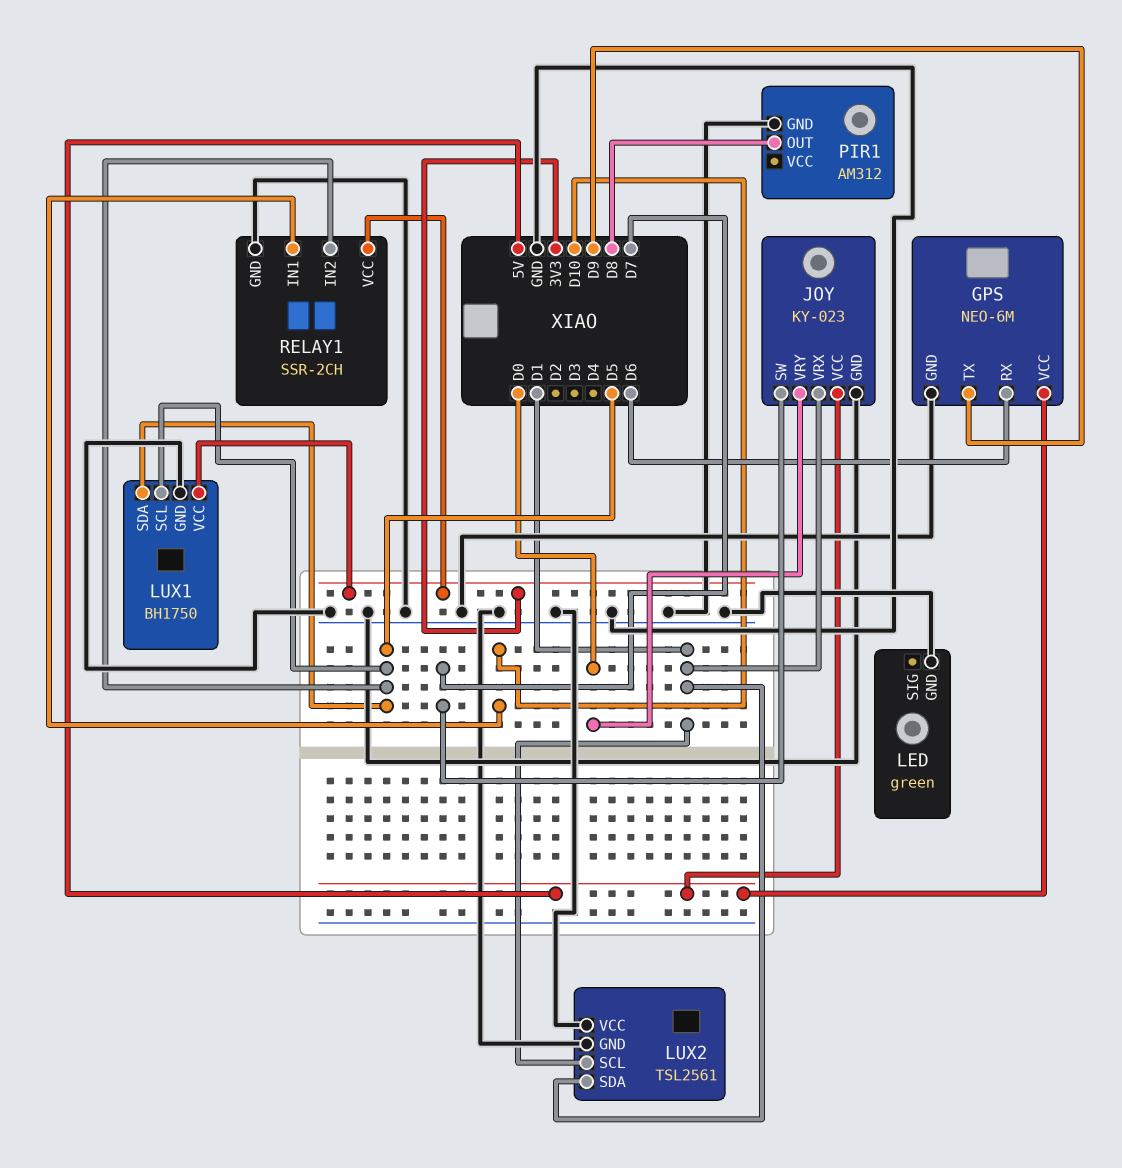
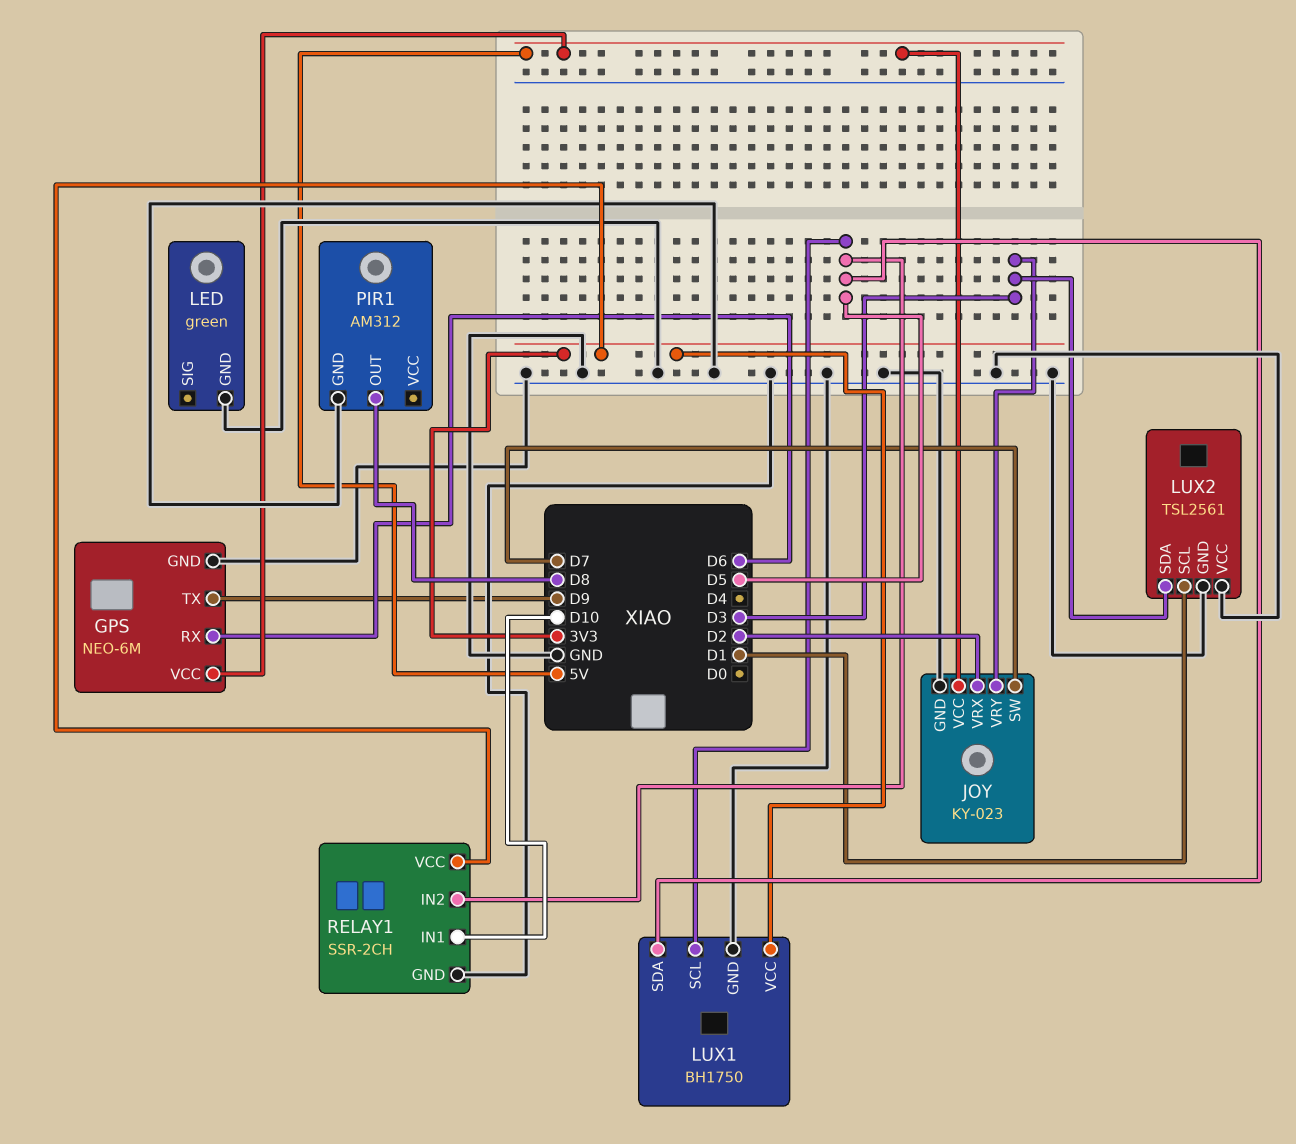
JOY pin VRX: D1 -> D2
JOY pin VRY: D0 -> D3
LUX2 pin SDA: D1 -> D3

